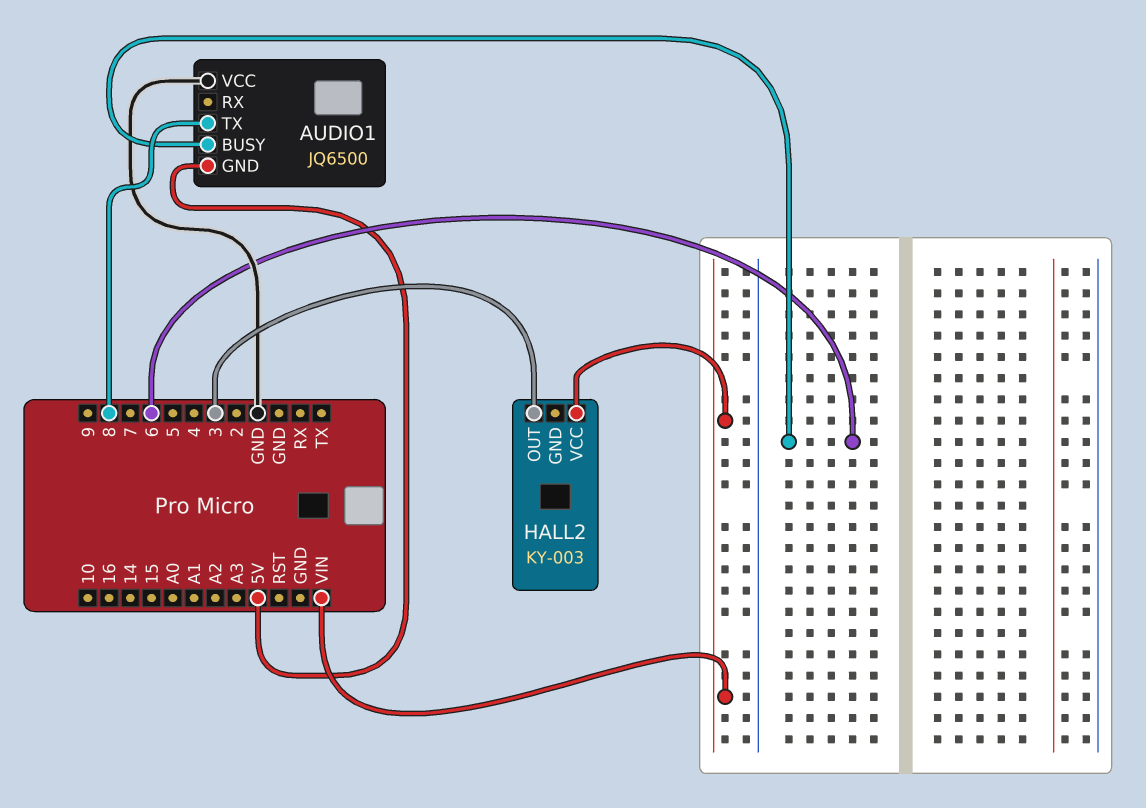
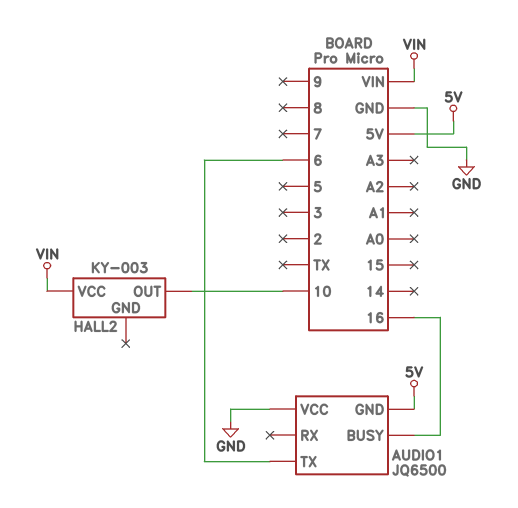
AUDIO1 pin BUSY: 6 -> 16
AUDIO1 pin TX: 8 -> 6
HALL2 pin OUT: 3 -> 10

